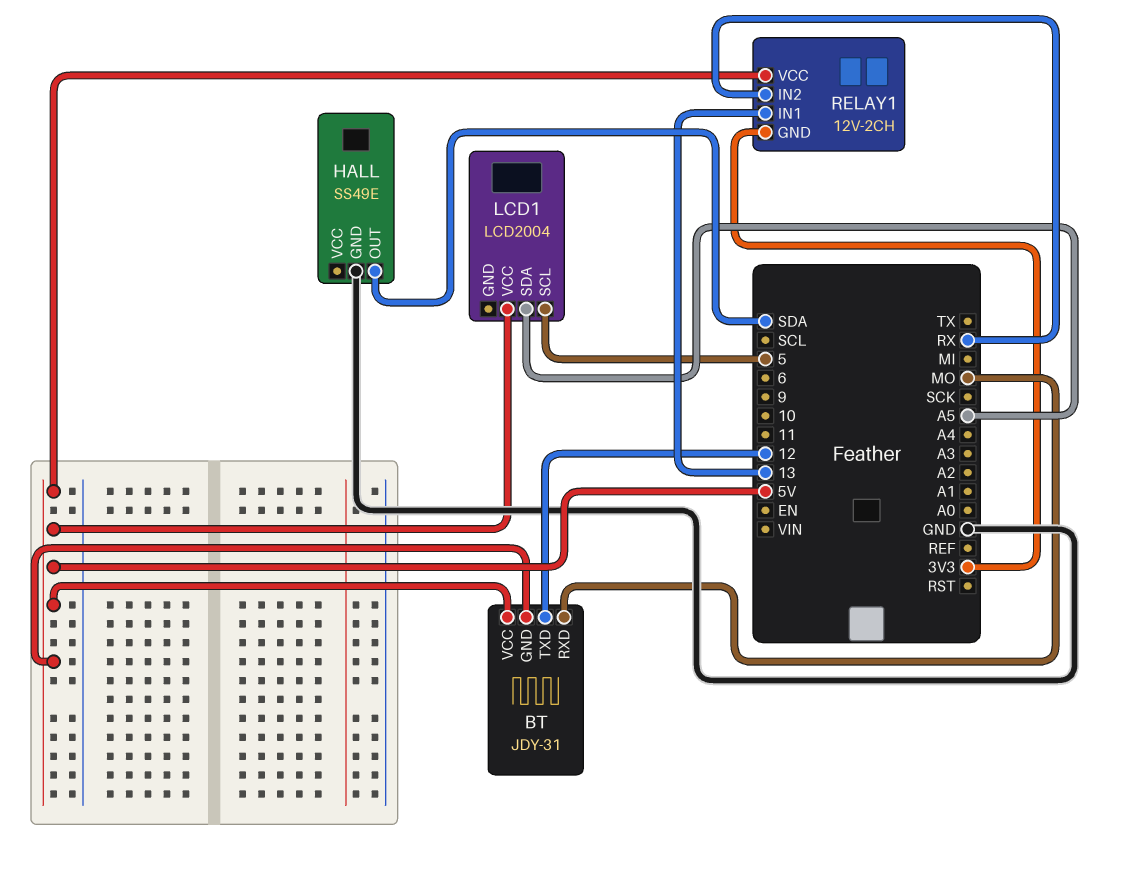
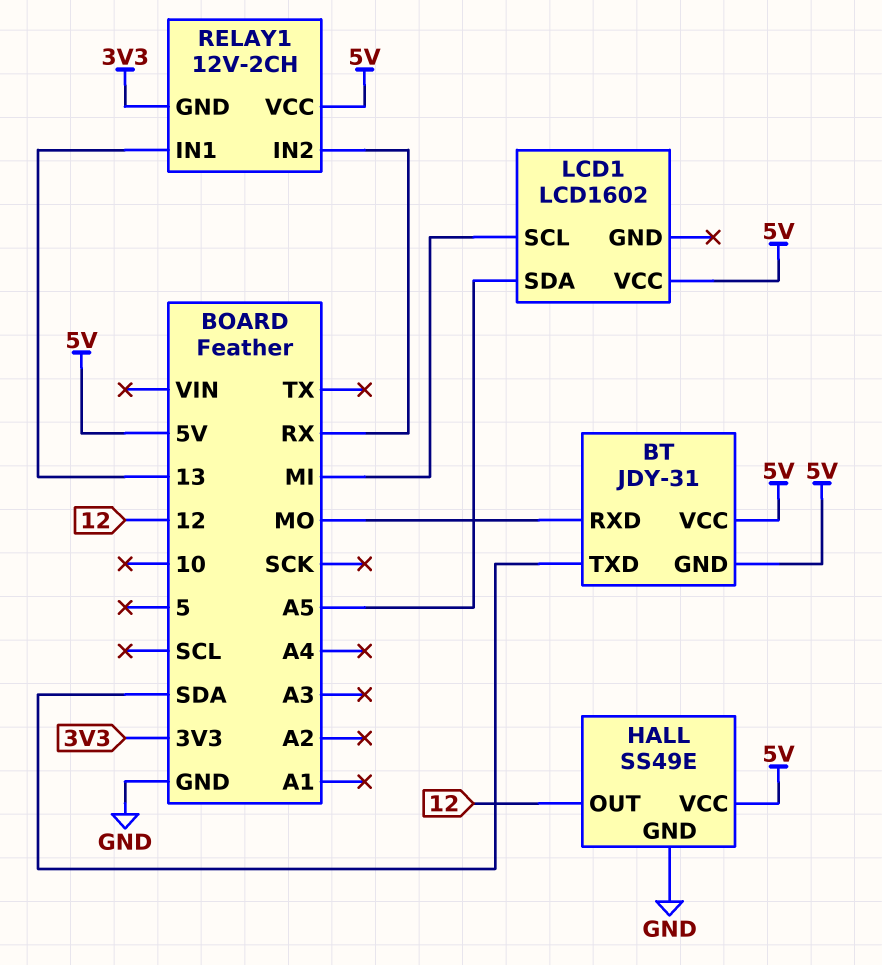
BT pin TXD: 12 -> SDA
HALL pin OUT: SDA -> 12
HALL pin VCC: none -> 5V
LCD1: LCD2004 -> LCD1602
LCD1 pin SCL: 5 -> MI

